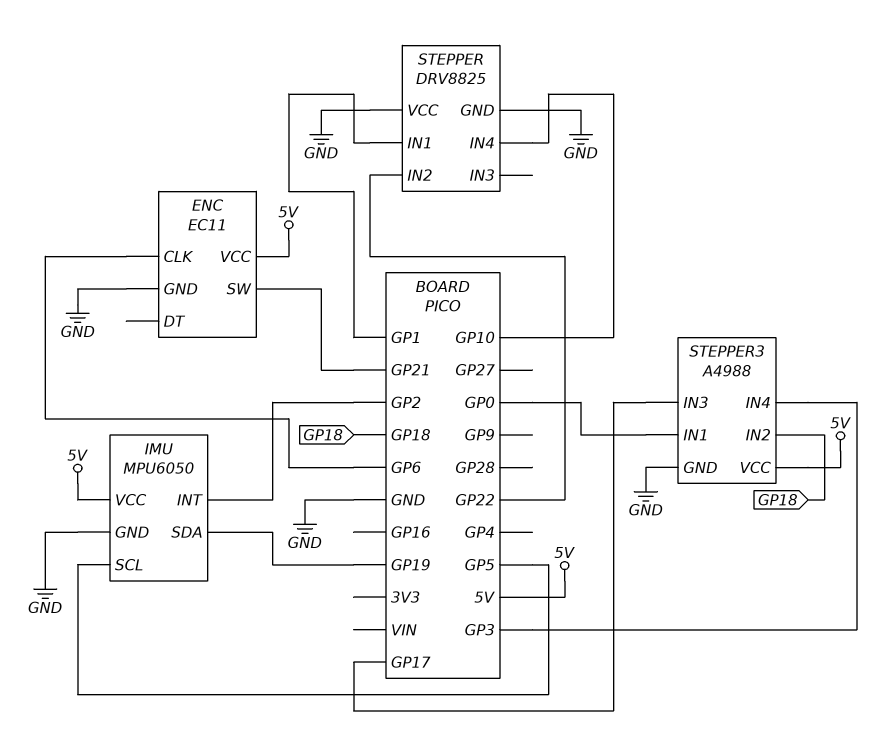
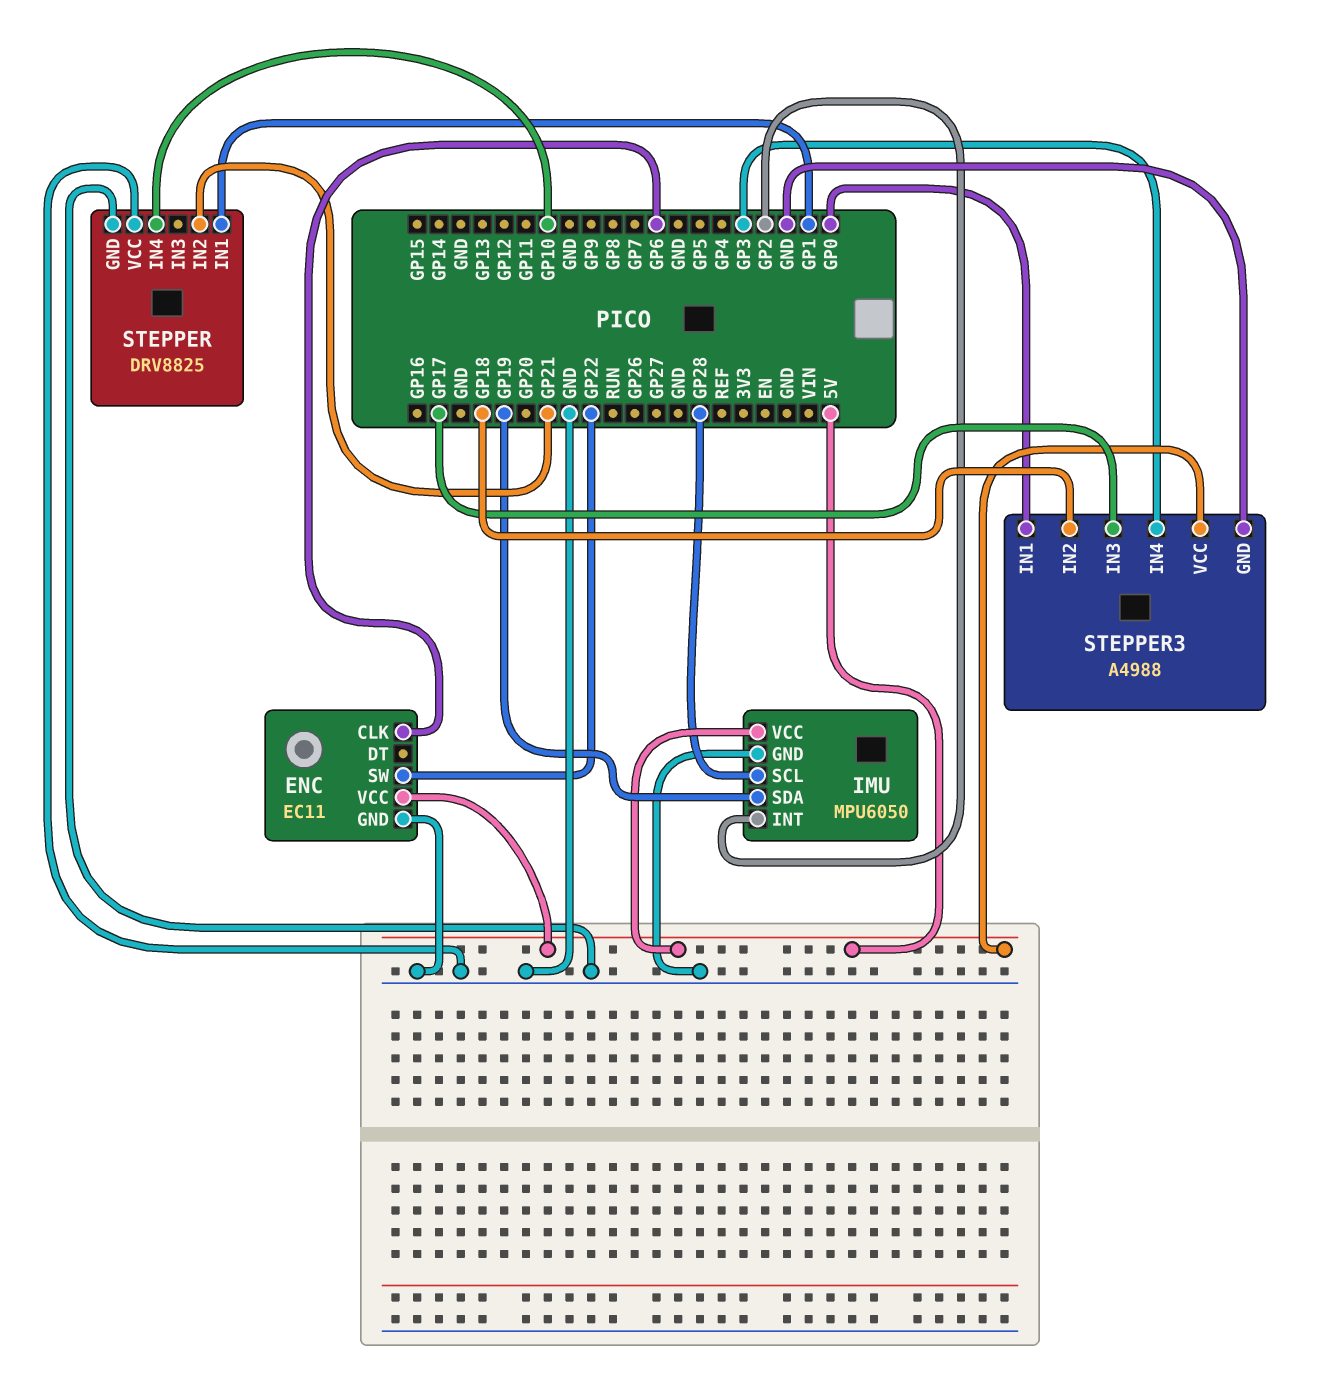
ENC pin SW: GP21 -> GP22
IMU pin SCL: GP5 -> GP28
STEPPER pin IN2: GP22 -> GP21

